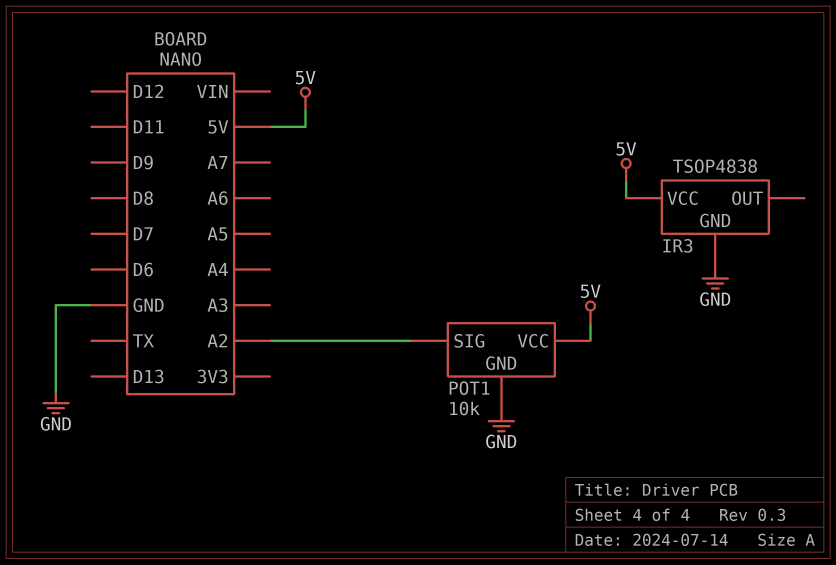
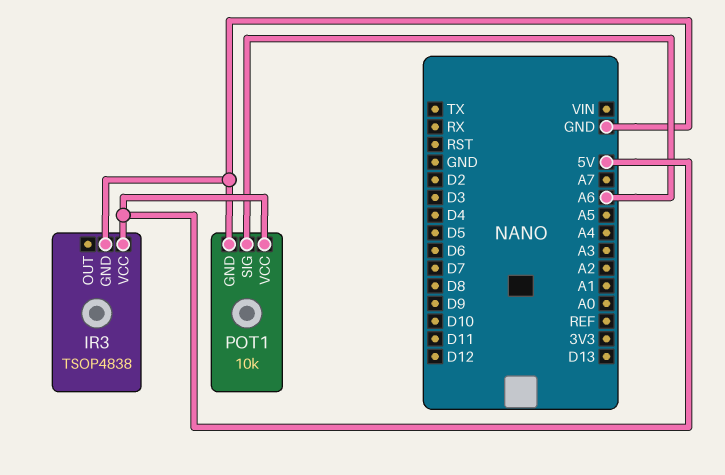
POT1 pin SIG: A2 -> A6

